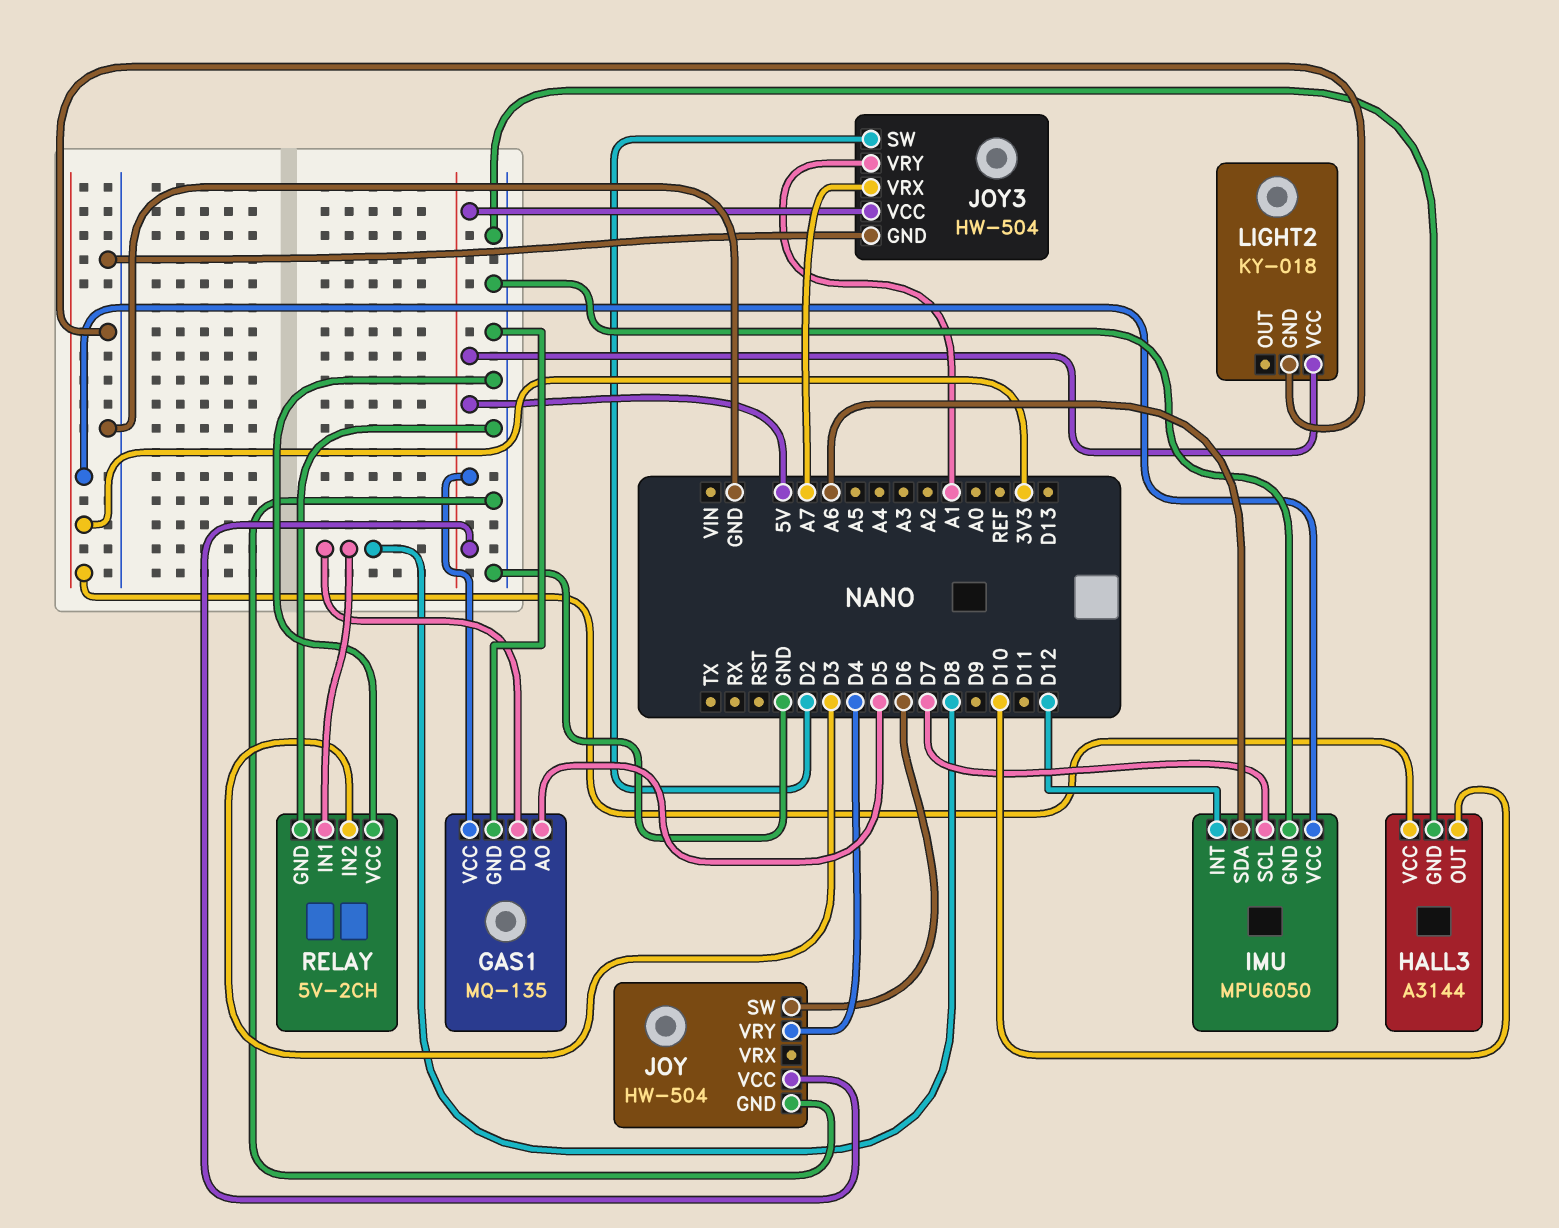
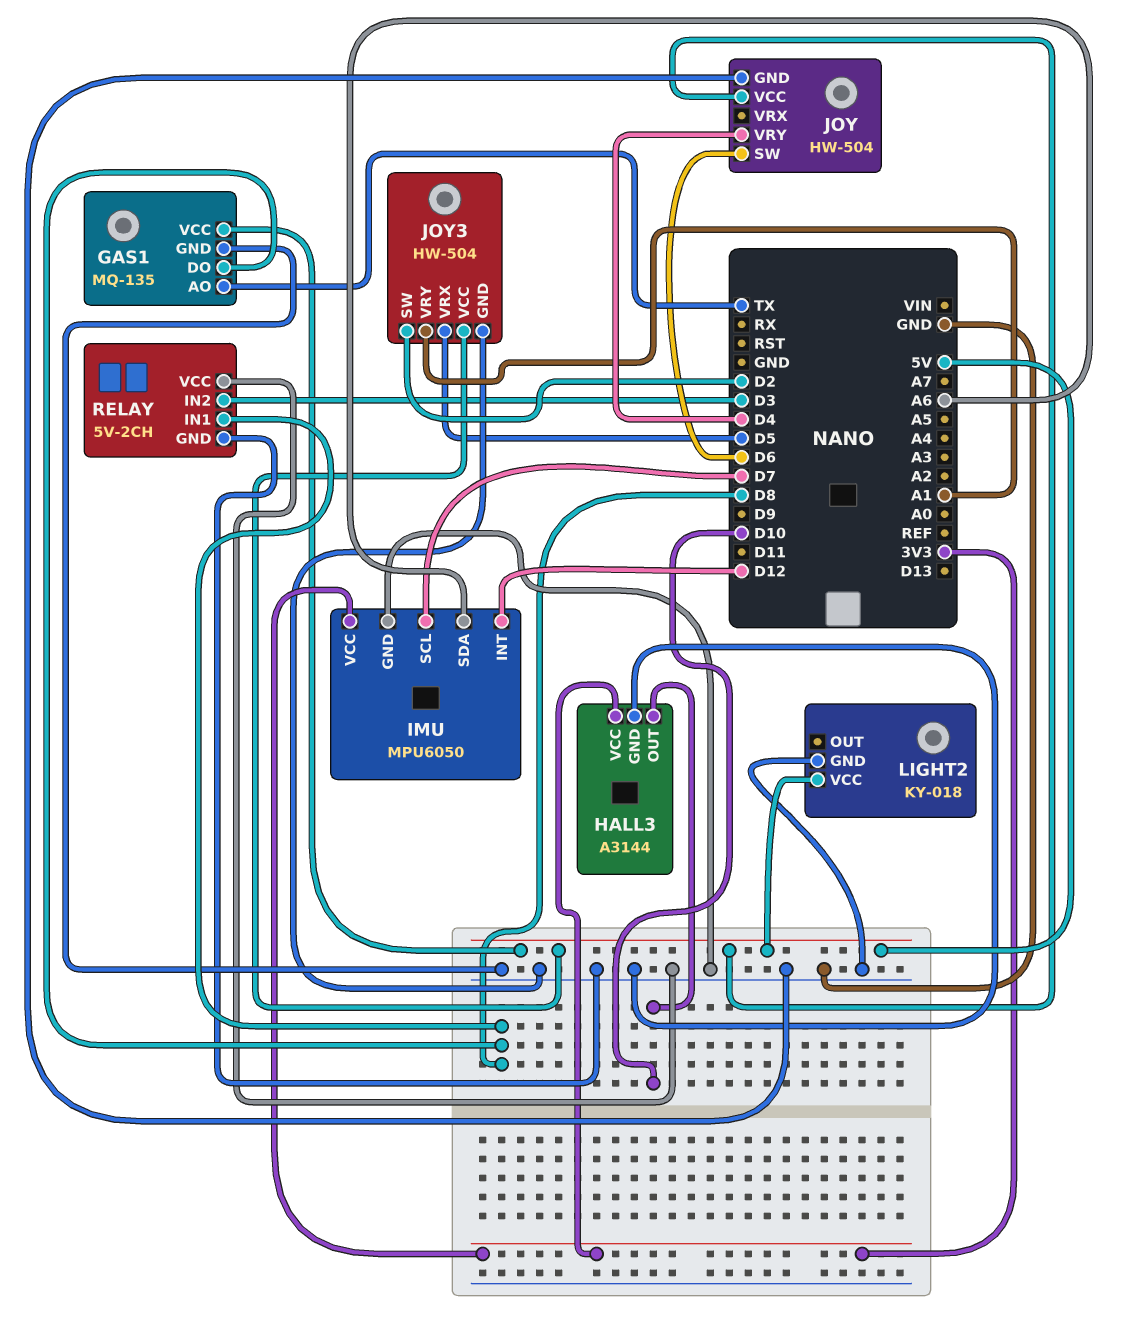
GAS1 pin AO: D5 -> TX
JOY3 pin VRX: A7 -> D5

